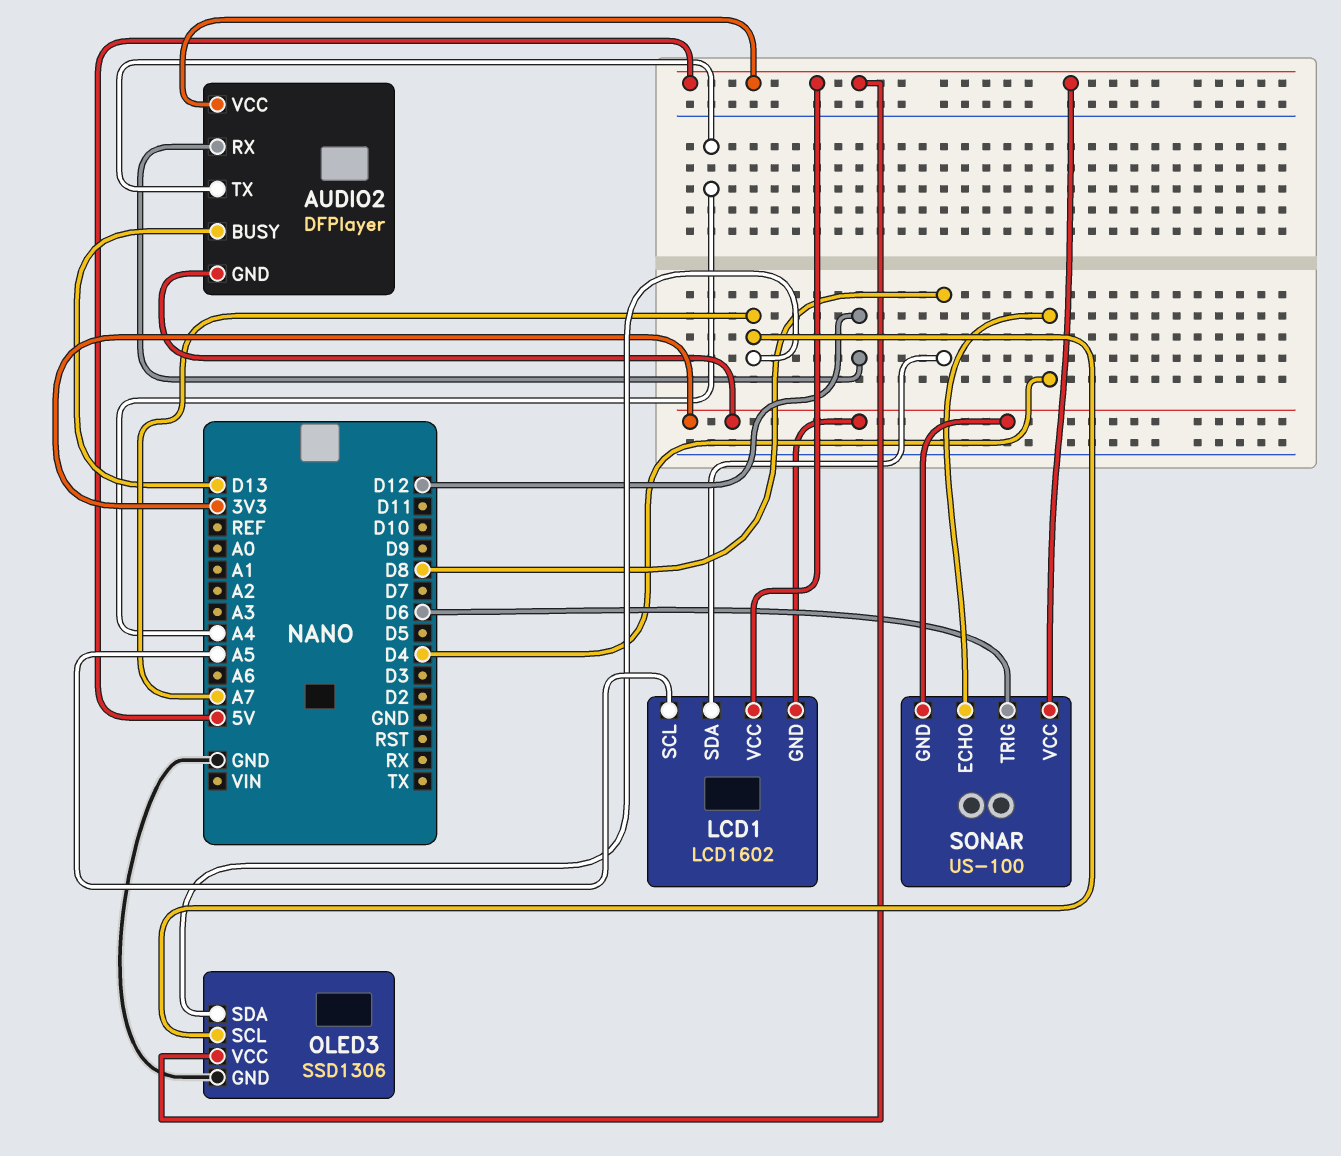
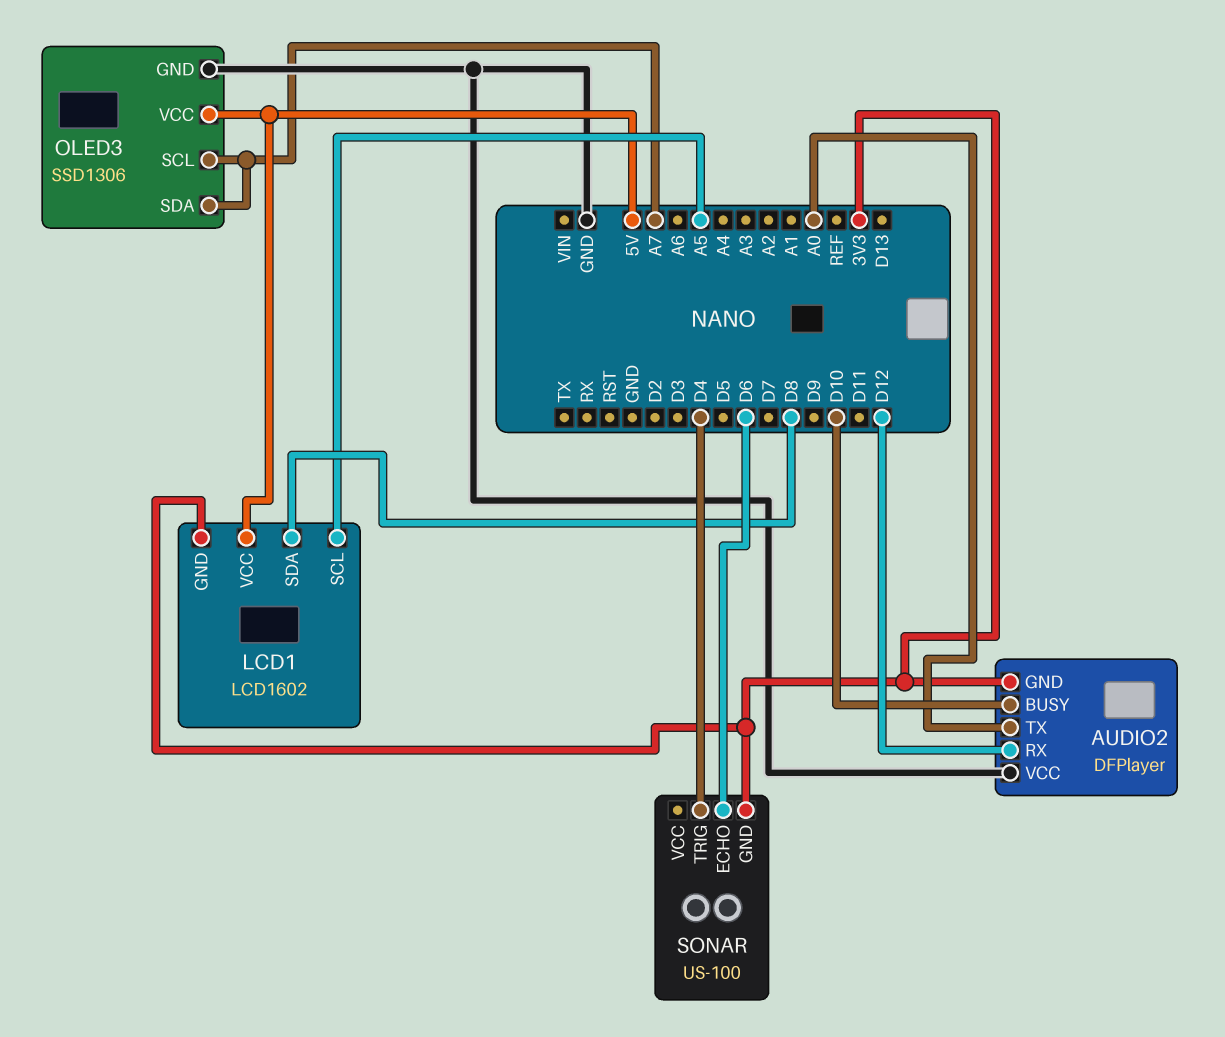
AUDIO2 pin BUSY: D13 -> D10
AUDIO2 pin TX: A4 -> A0
AUDIO2 pin VCC: 5V -> GND
SONAR pin ECHO: D4 -> D6
SONAR pin TRIG: D6 -> D4
SONAR pin VCC: 5V -> none

